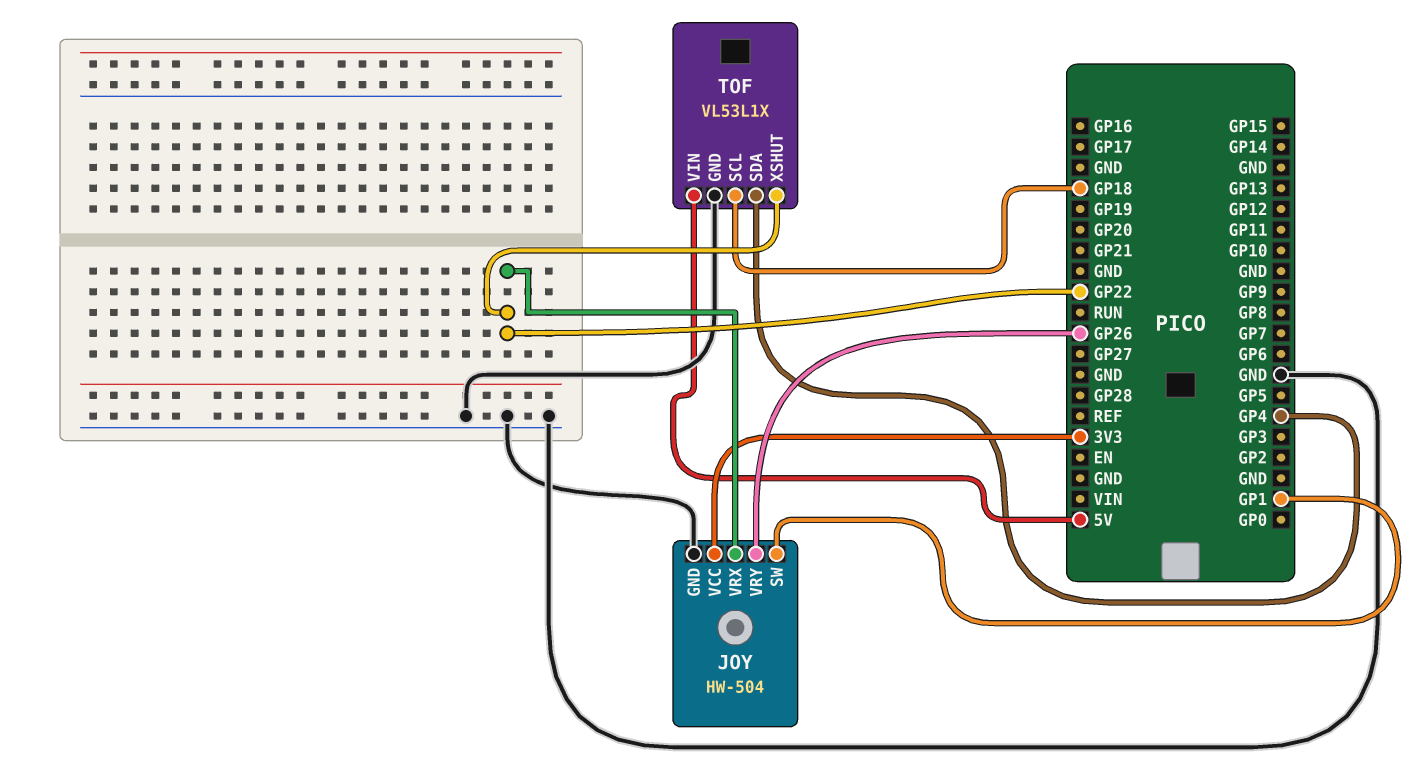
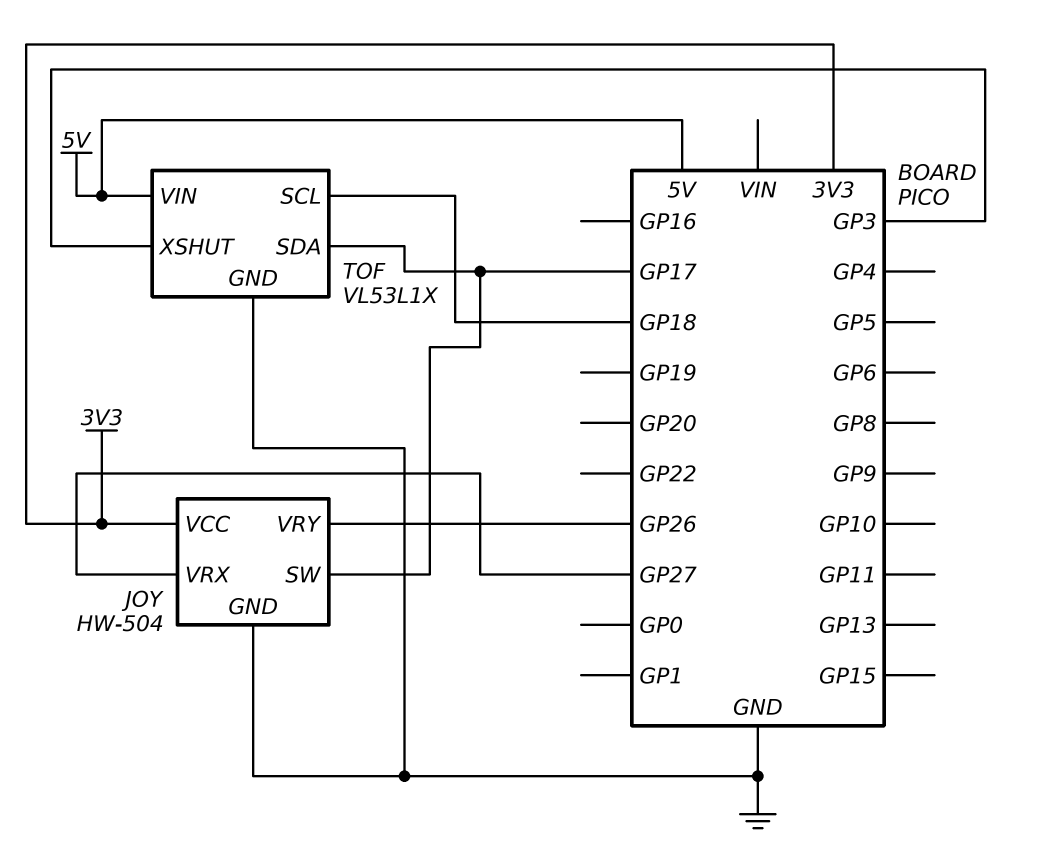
JOY pin SW: GP1 -> GP17
JOY pin VRX: GP22 -> GP27
TOF pin SDA: GP4 -> GP17
TOF pin XSHUT: GP22 -> GP3

